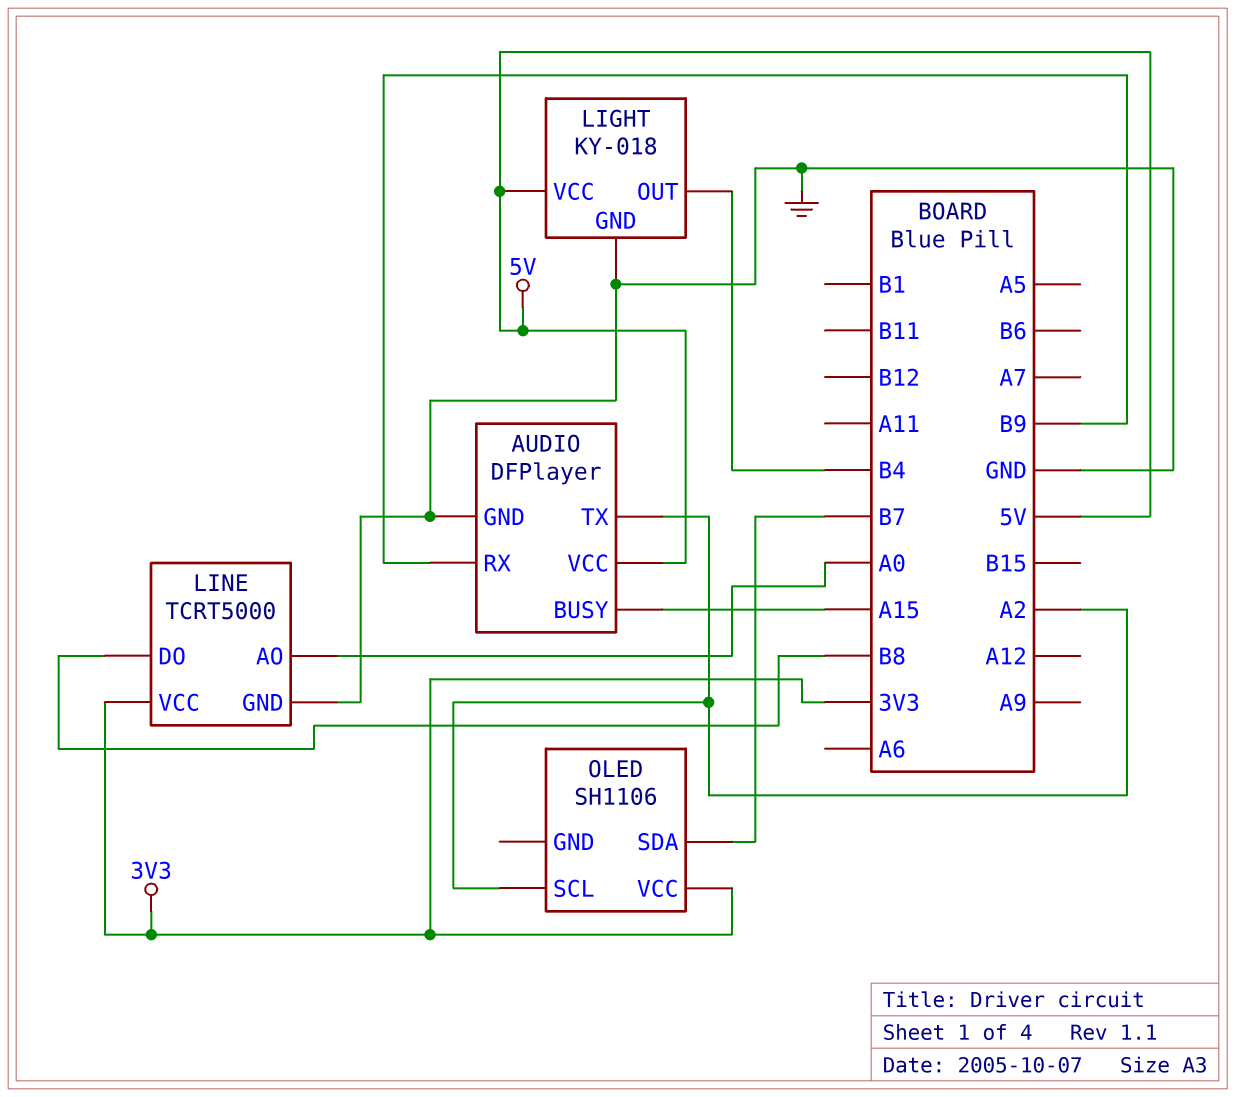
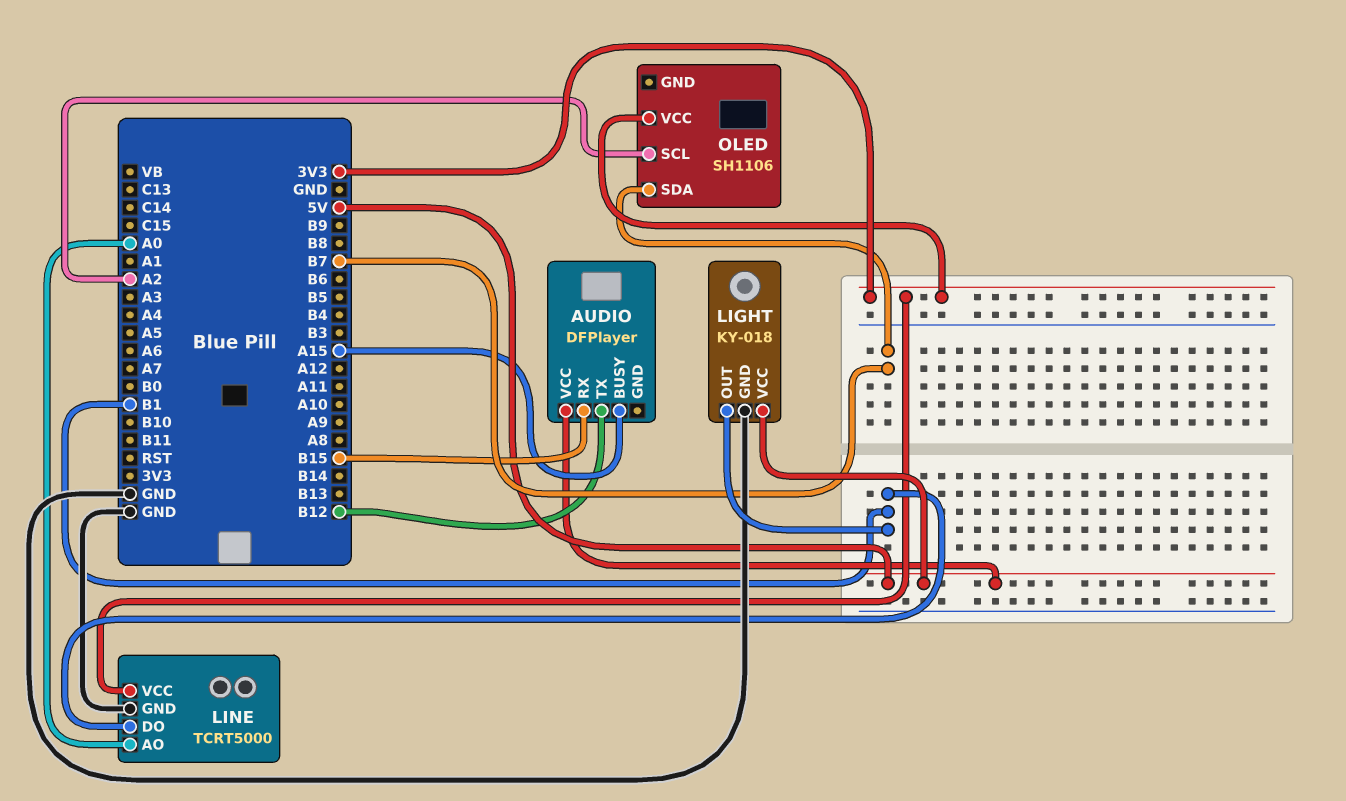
AUDIO pin GND: GND -> none
AUDIO pin RX: B9 -> B15
AUDIO pin TX: A2 -> B12
LIGHT pin OUT: B4 -> B1
LINE pin DO: B8 -> B1

